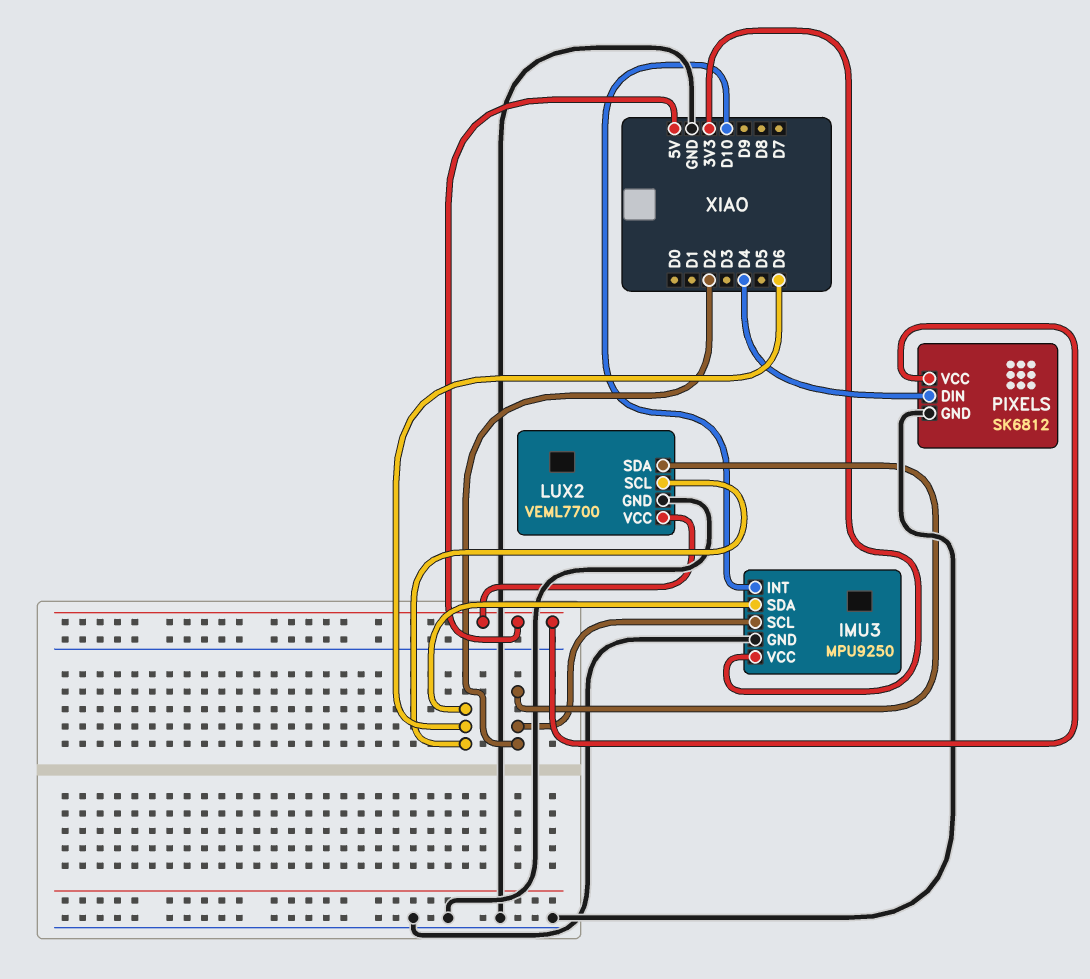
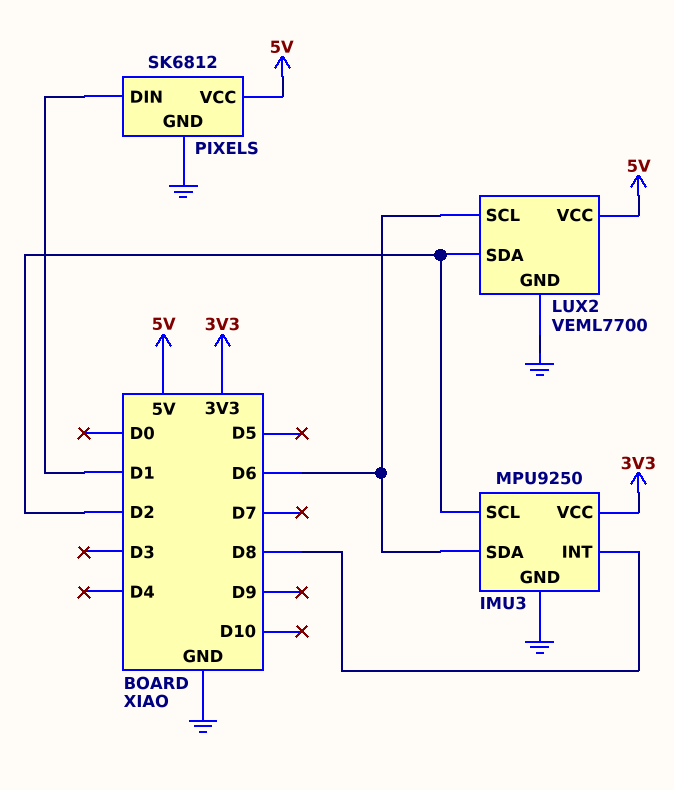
IMU3 pin INT: D10 -> D8
PIXELS pin DIN: D4 -> D1

